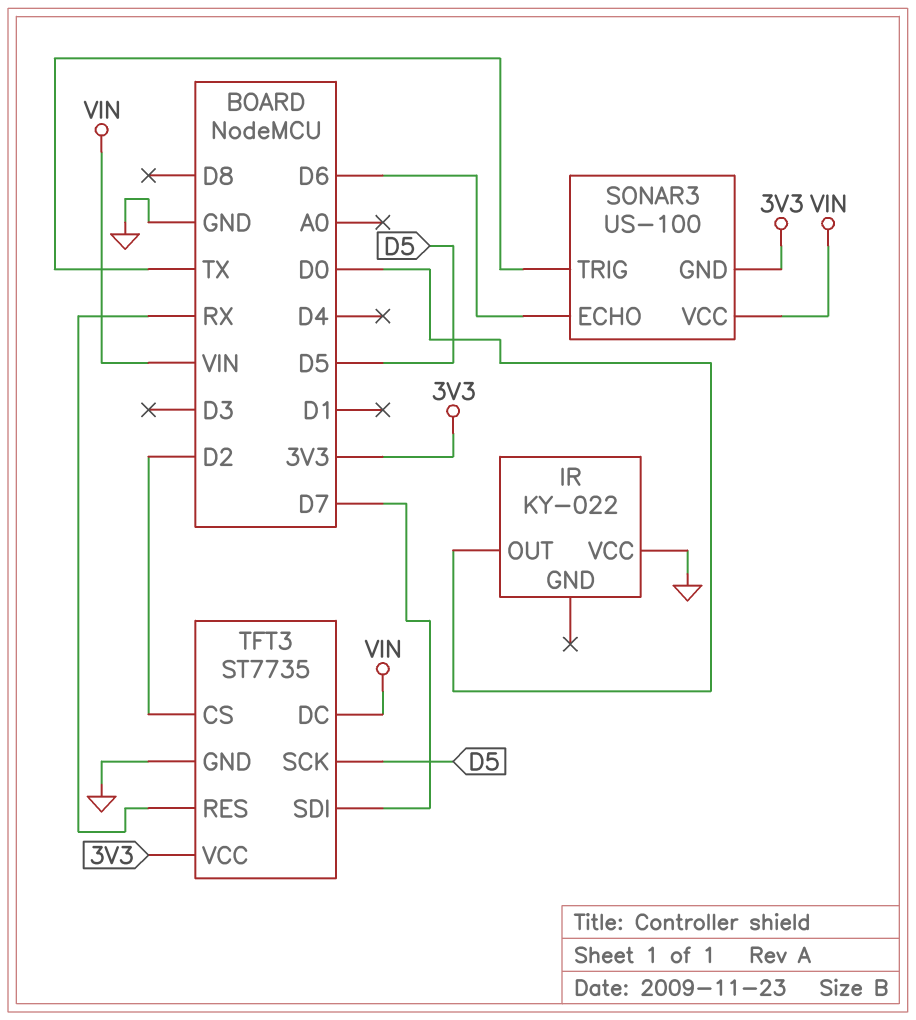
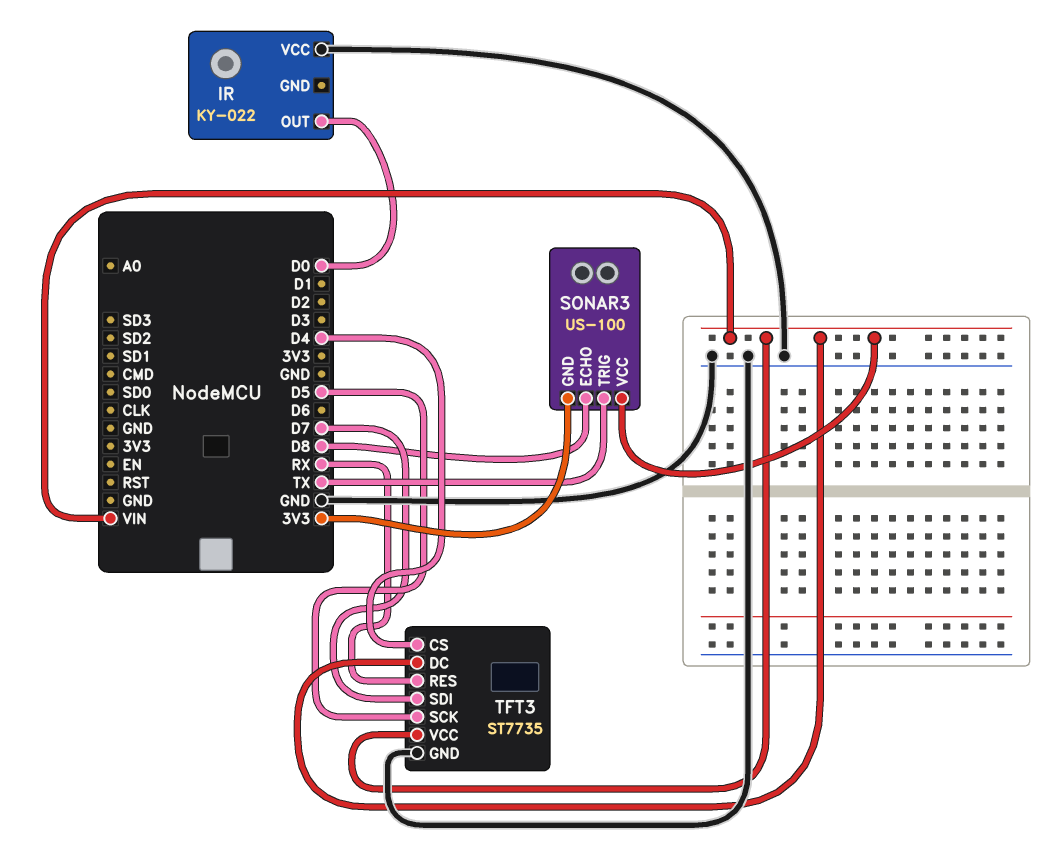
SONAR3 pin ECHO: D6 -> D8
TFT3 pin CS: D2 -> D4
TFT3 pin VCC: 3V3 -> VIN

